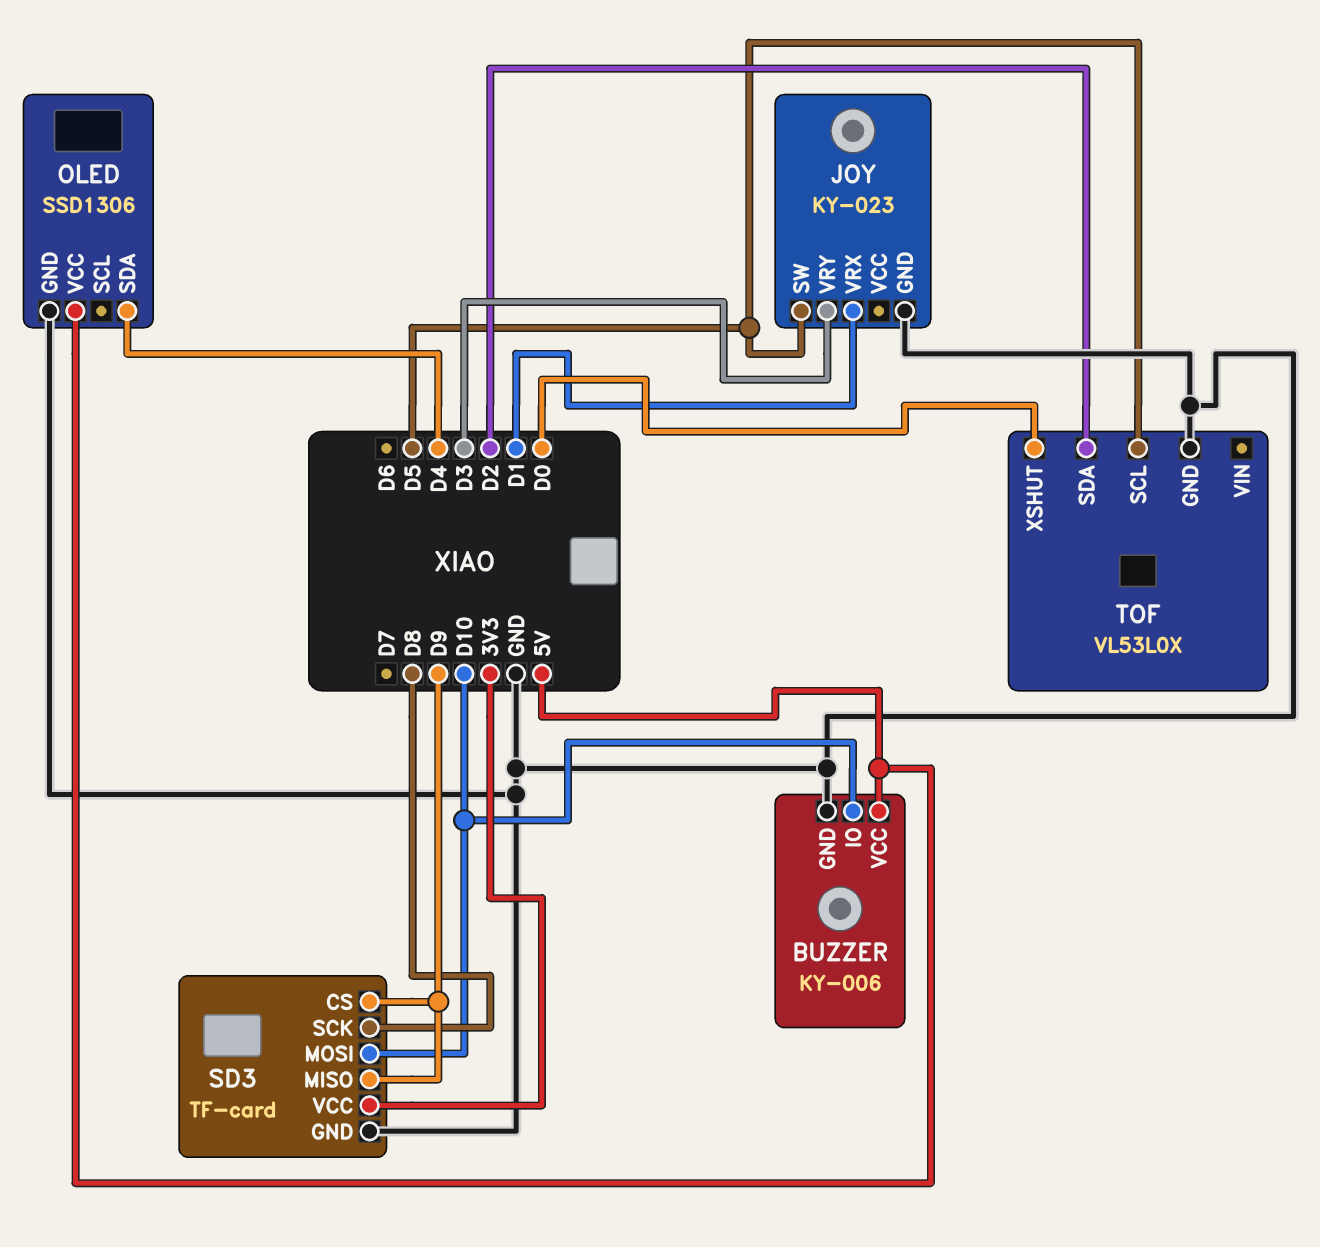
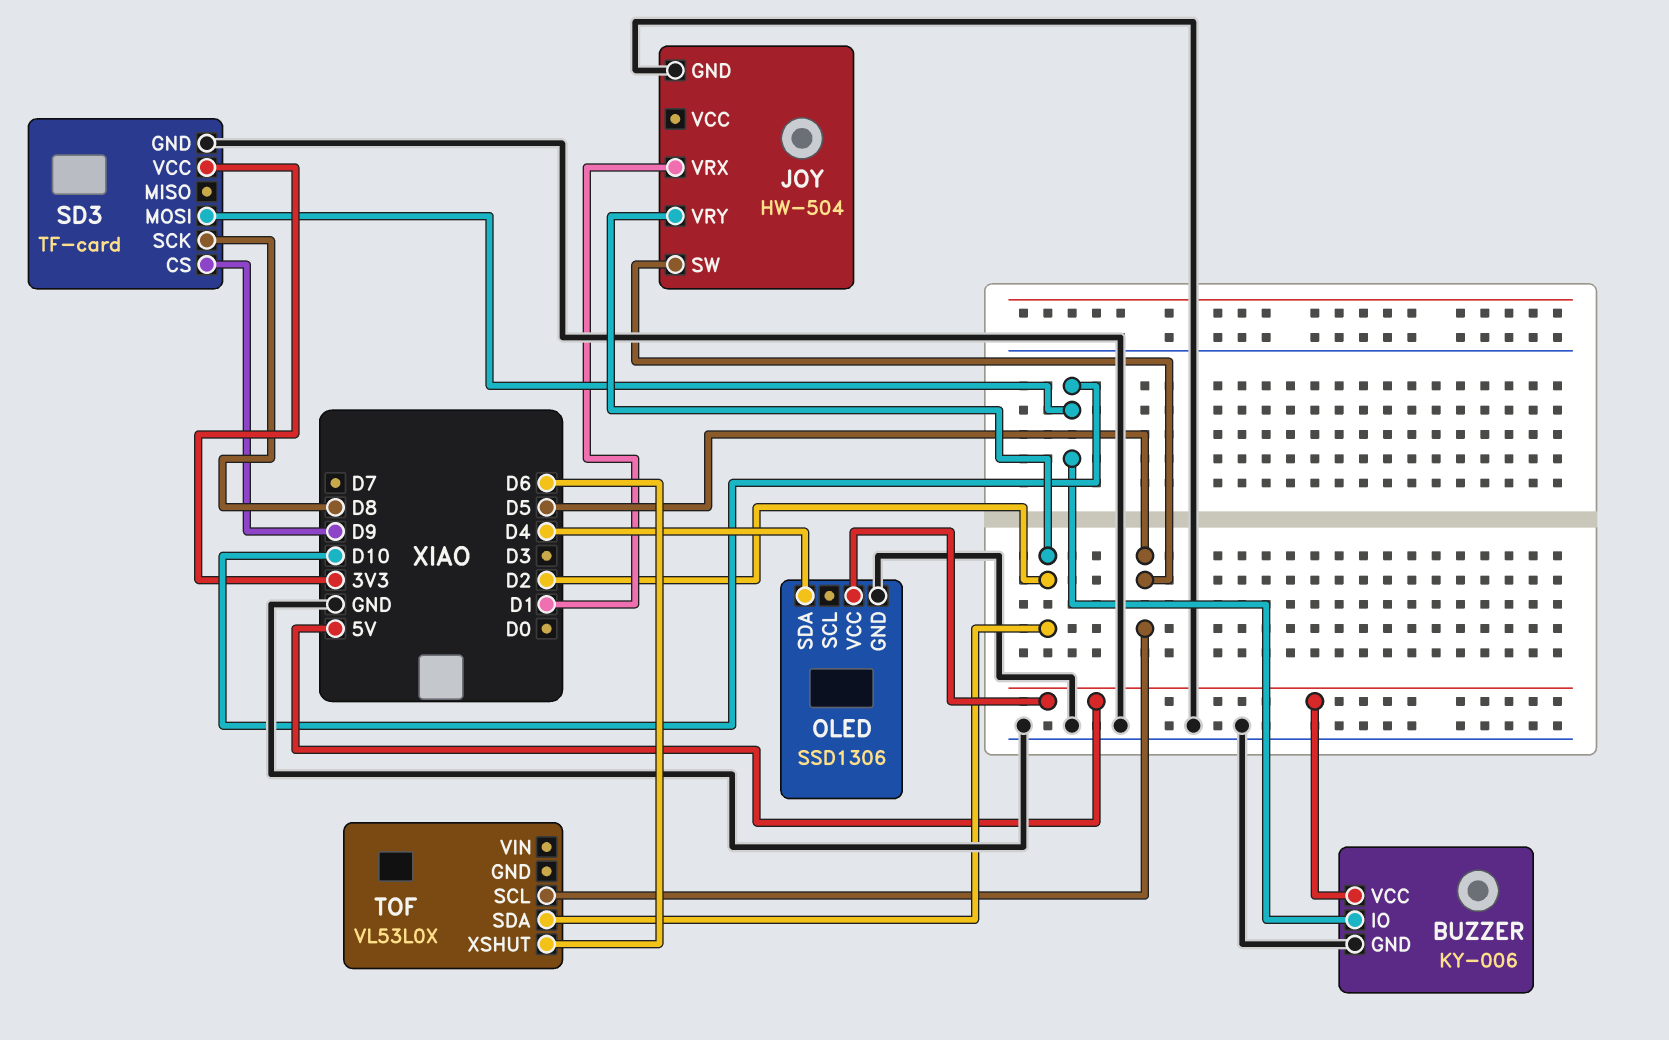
JOY: KY-023 -> HW-504
JOY pin VRY: D3 -> D2
SD3 pin MISO: D9 -> none
TOF pin GND: GND -> none
TOF pin XSHUT: D0 -> D6

